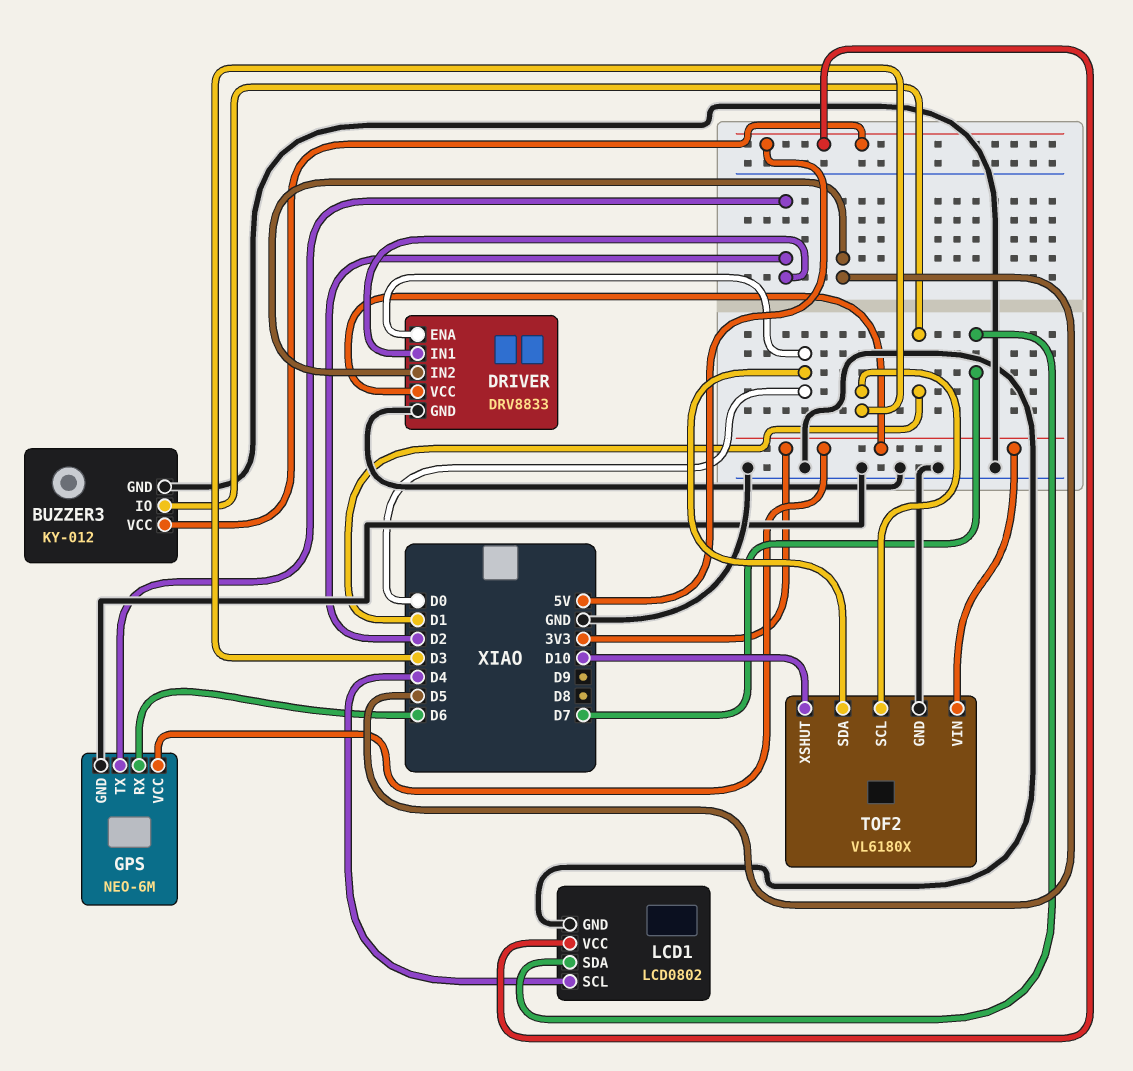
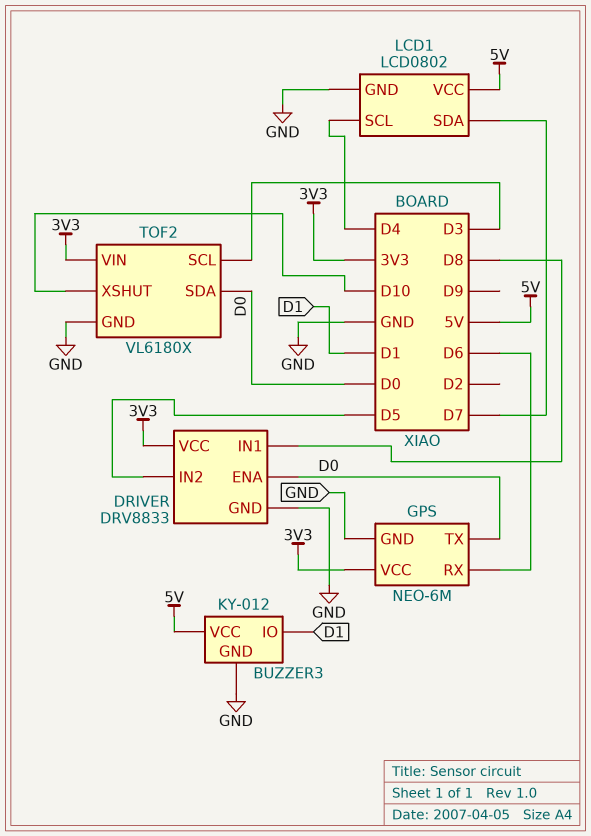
DRIVER pin IN1: D2 -> D8
GPS pin TX: D2 -> D0

